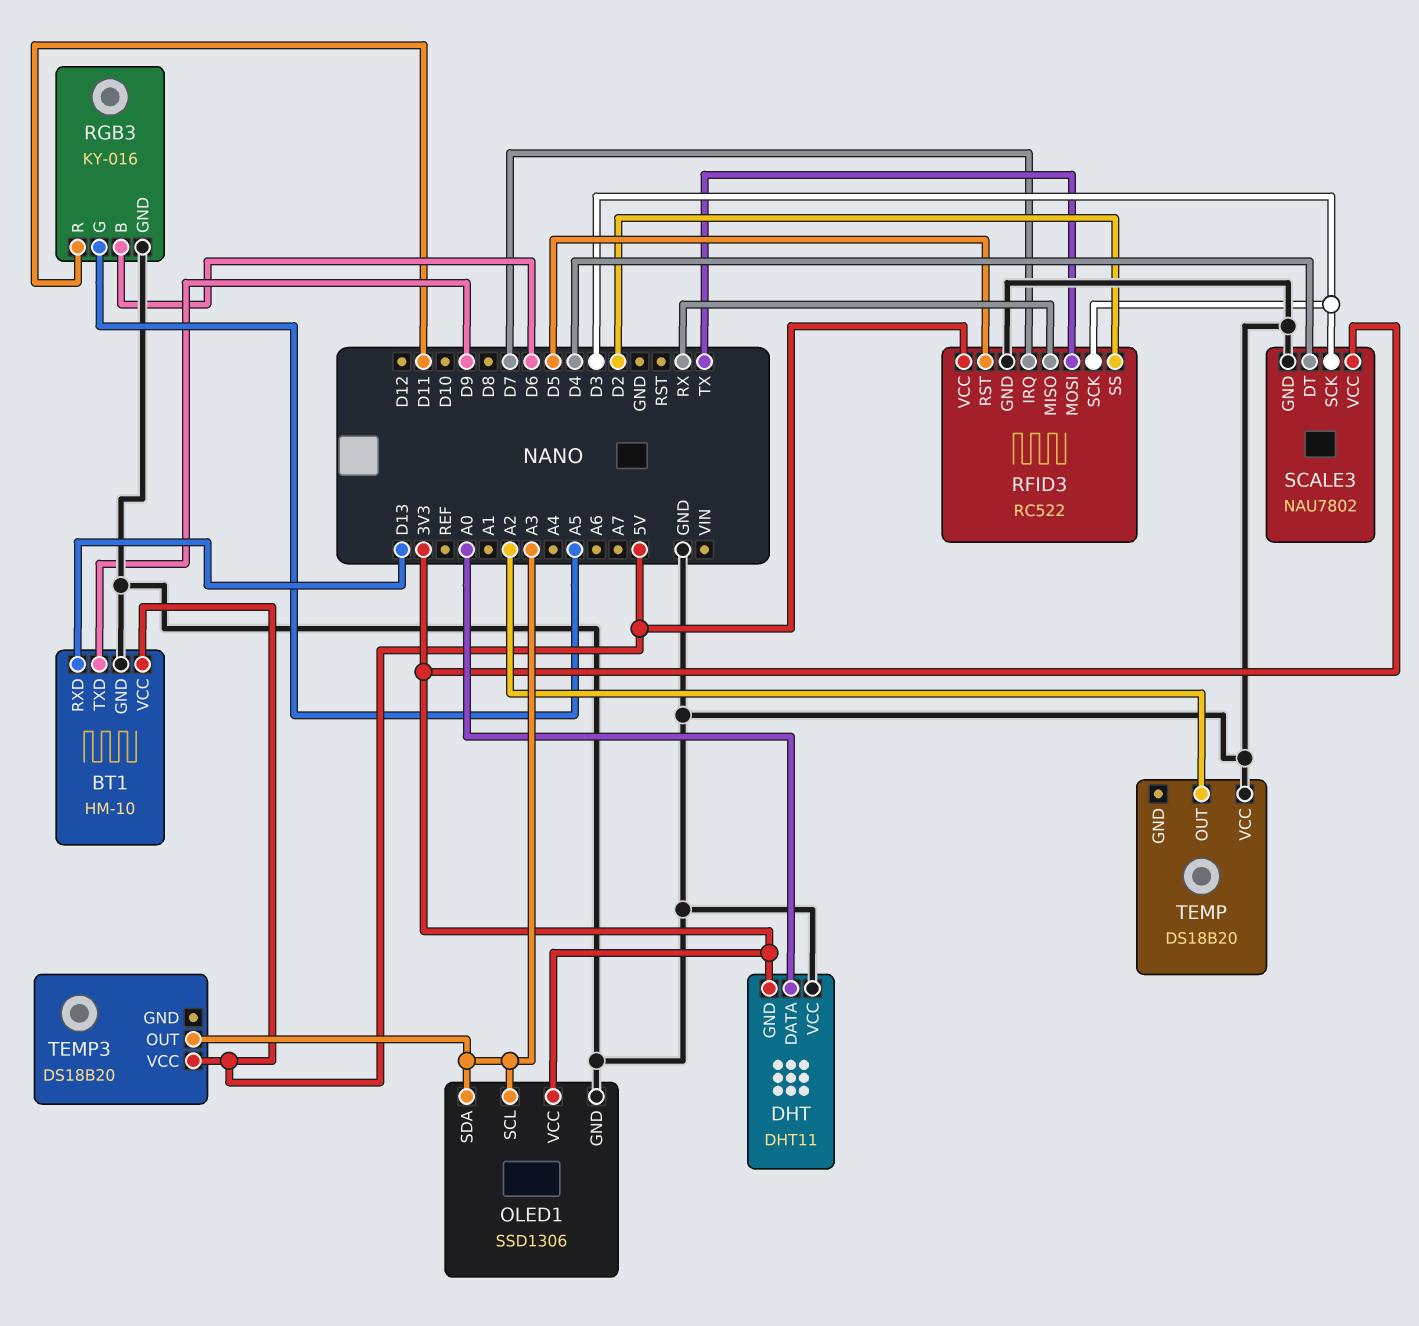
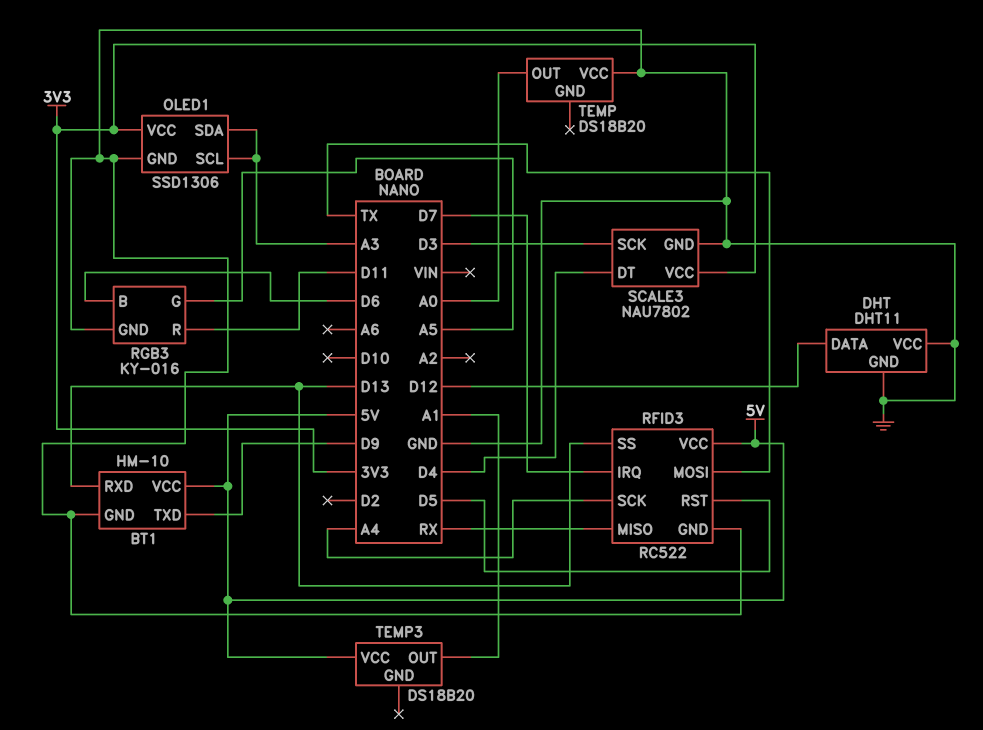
DHT pin DATA: A0 -> D12
DHT pin GND: 3V3 -> GND
RFID3 pin SCK: D3 -> A4
RFID3 pin SS: D2 -> D13
TEMP pin OUT: A2 -> A0
TEMP3 pin OUT: A3 -> A1

